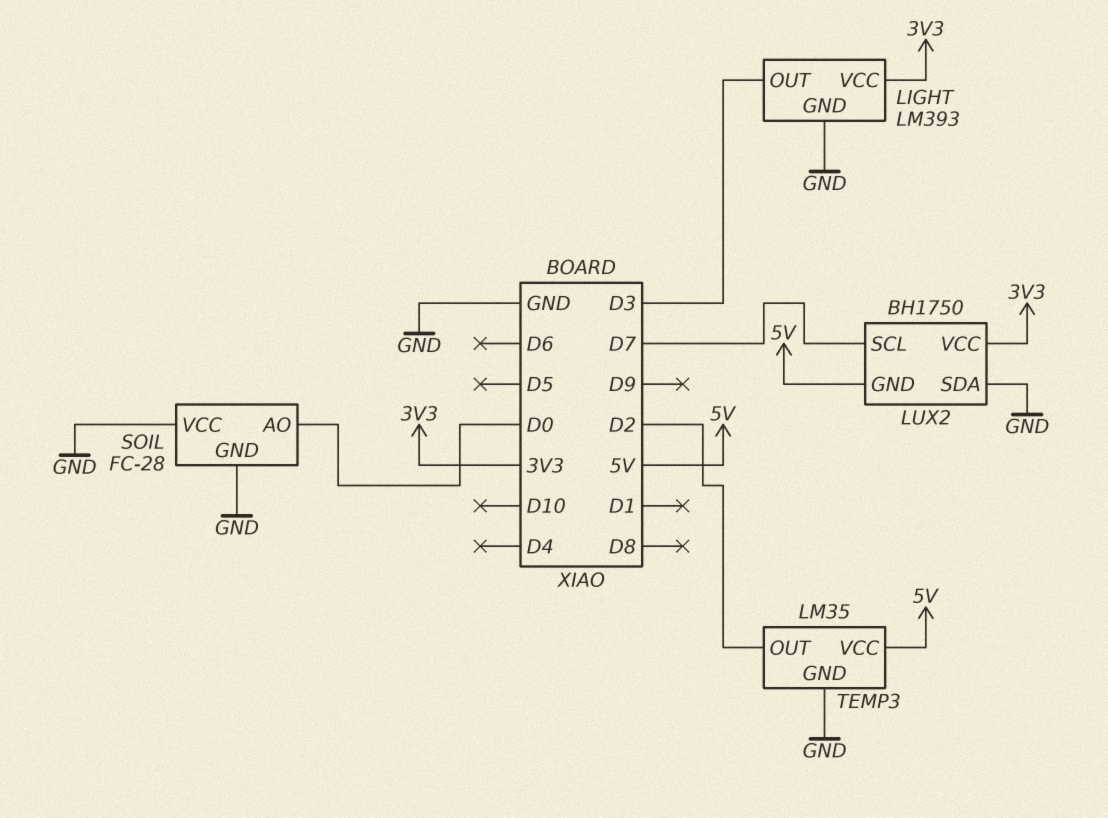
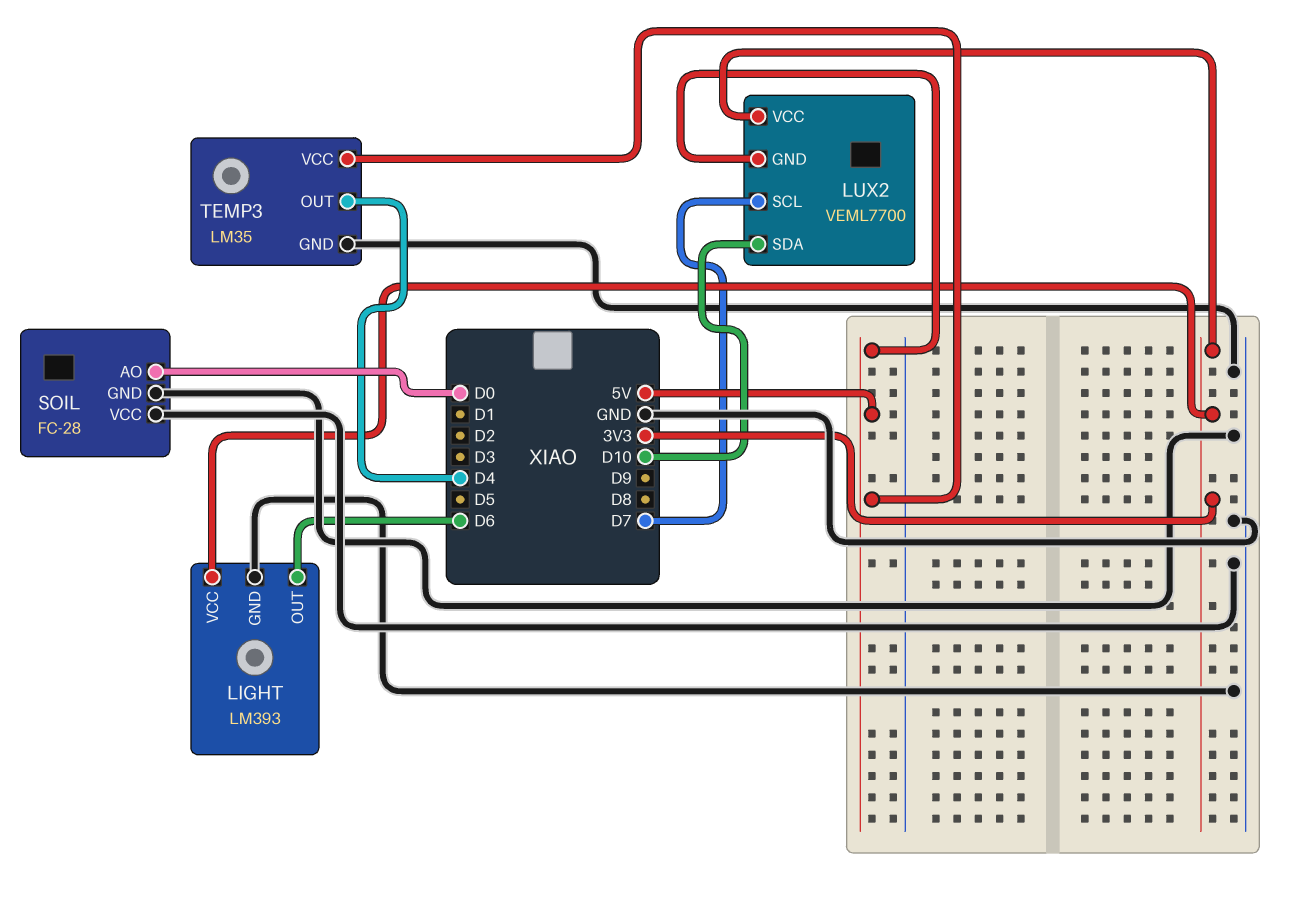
LIGHT pin OUT: D3 -> D6
LUX2: BH1750 -> VEML7700
LUX2 pin SDA: GND -> D10
TEMP3 pin OUT: D2 -> D4

